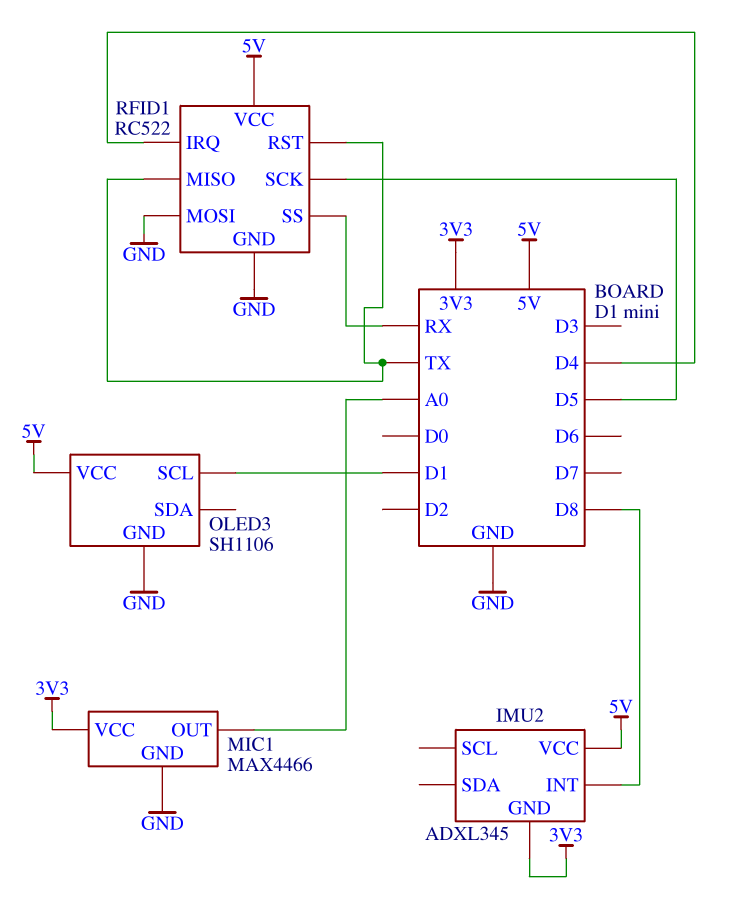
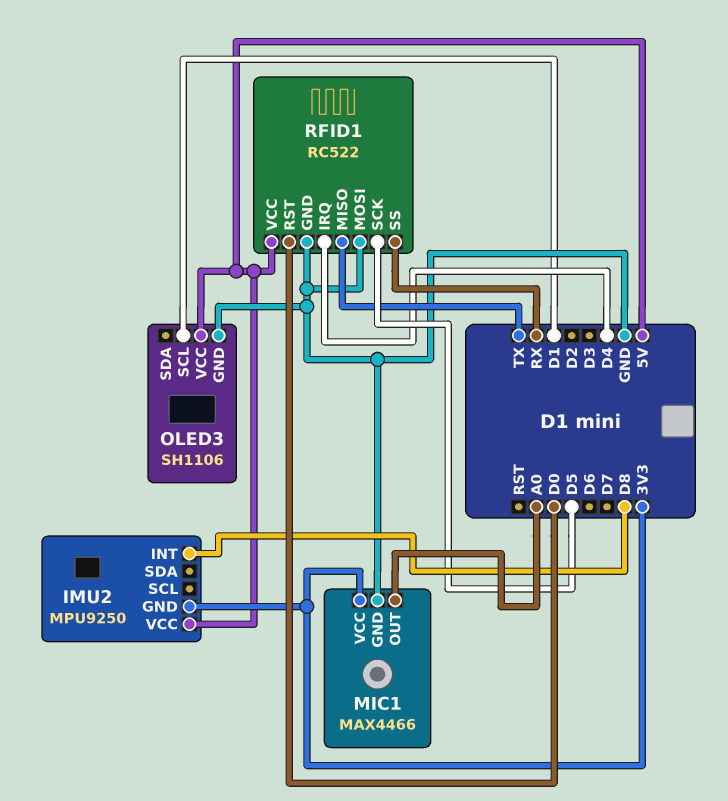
IMU2: ADXL345 -> MPU9250
RFID1 pin RST: TX -> D0

